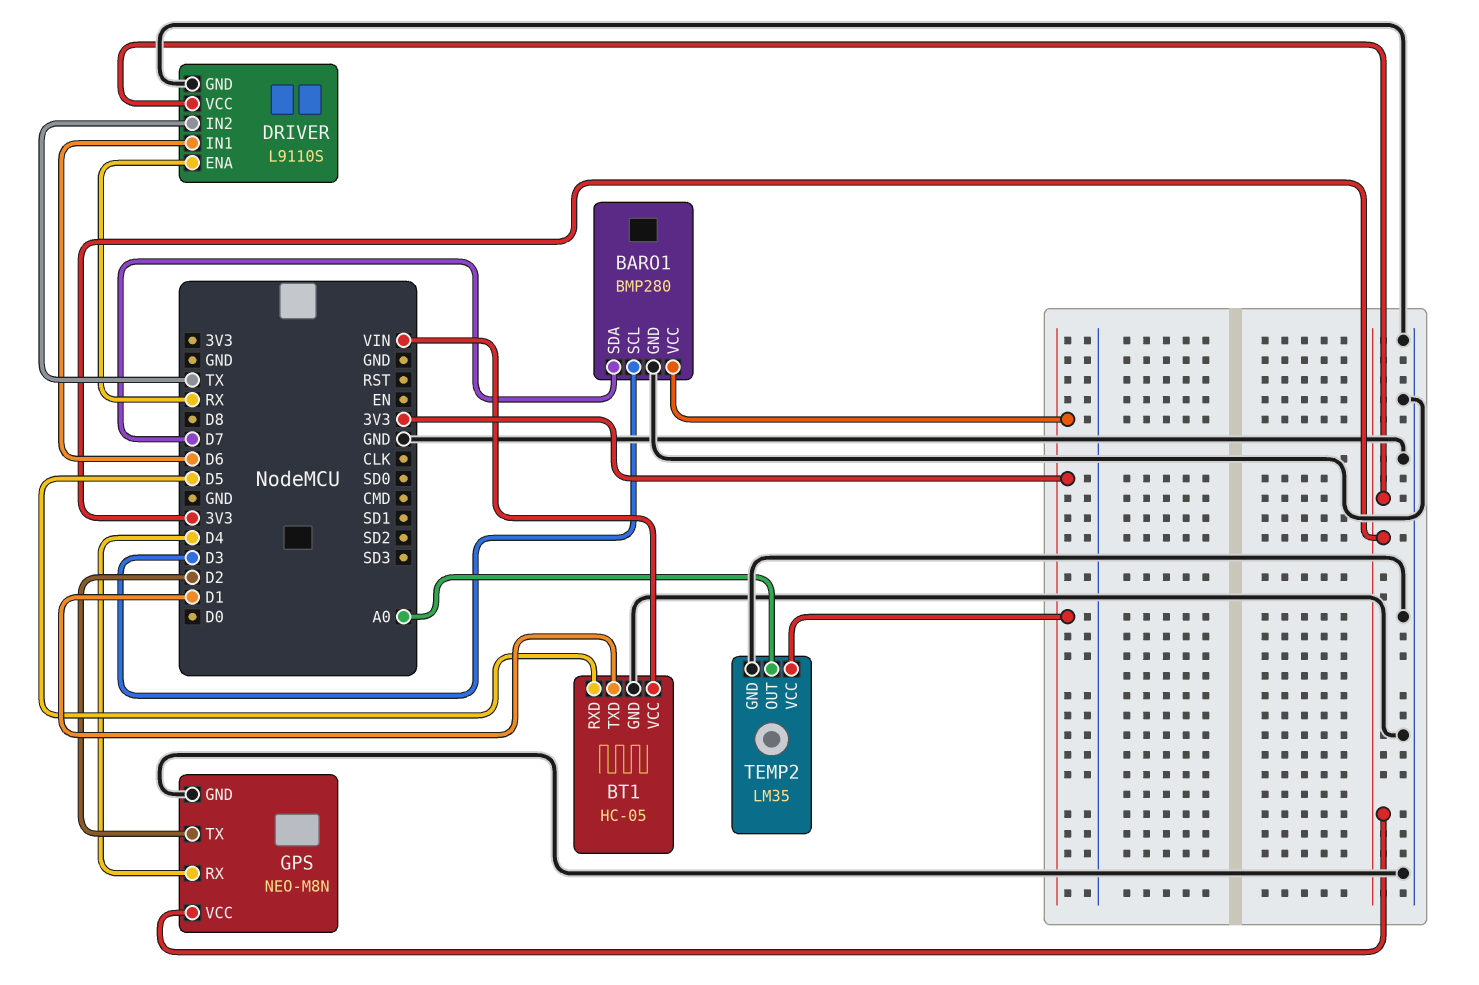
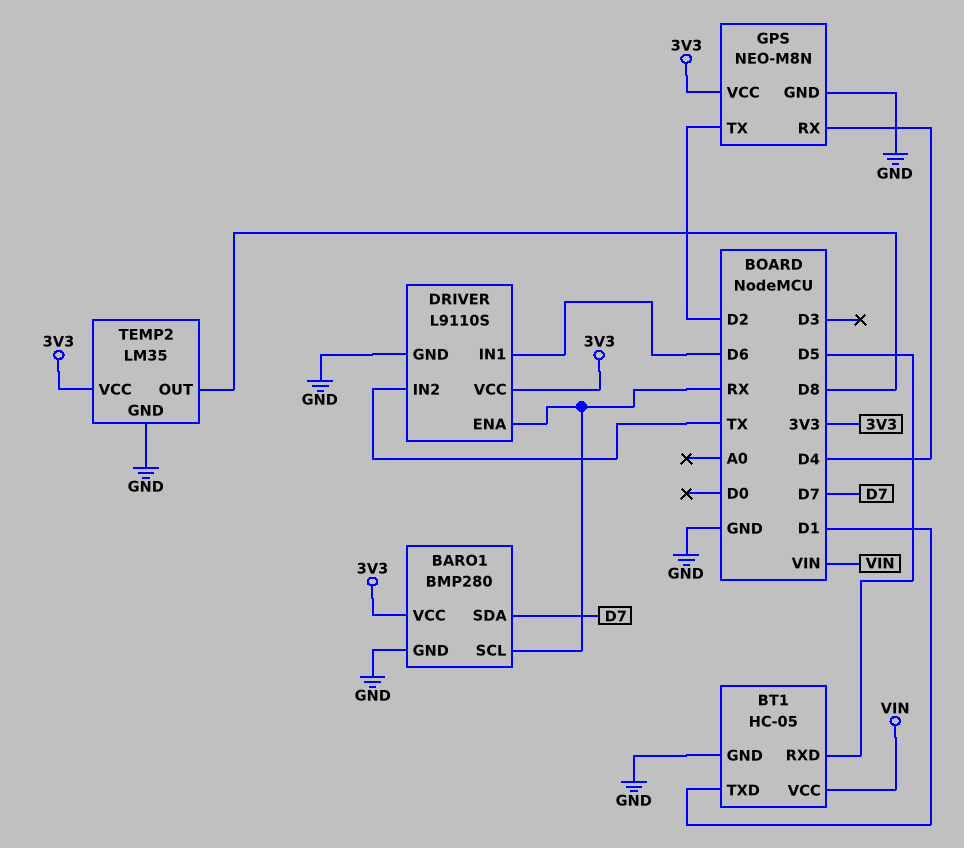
BARO1 pin SCL: D3 -> RX
TEMP2 pin OUT: A0 -> D8

